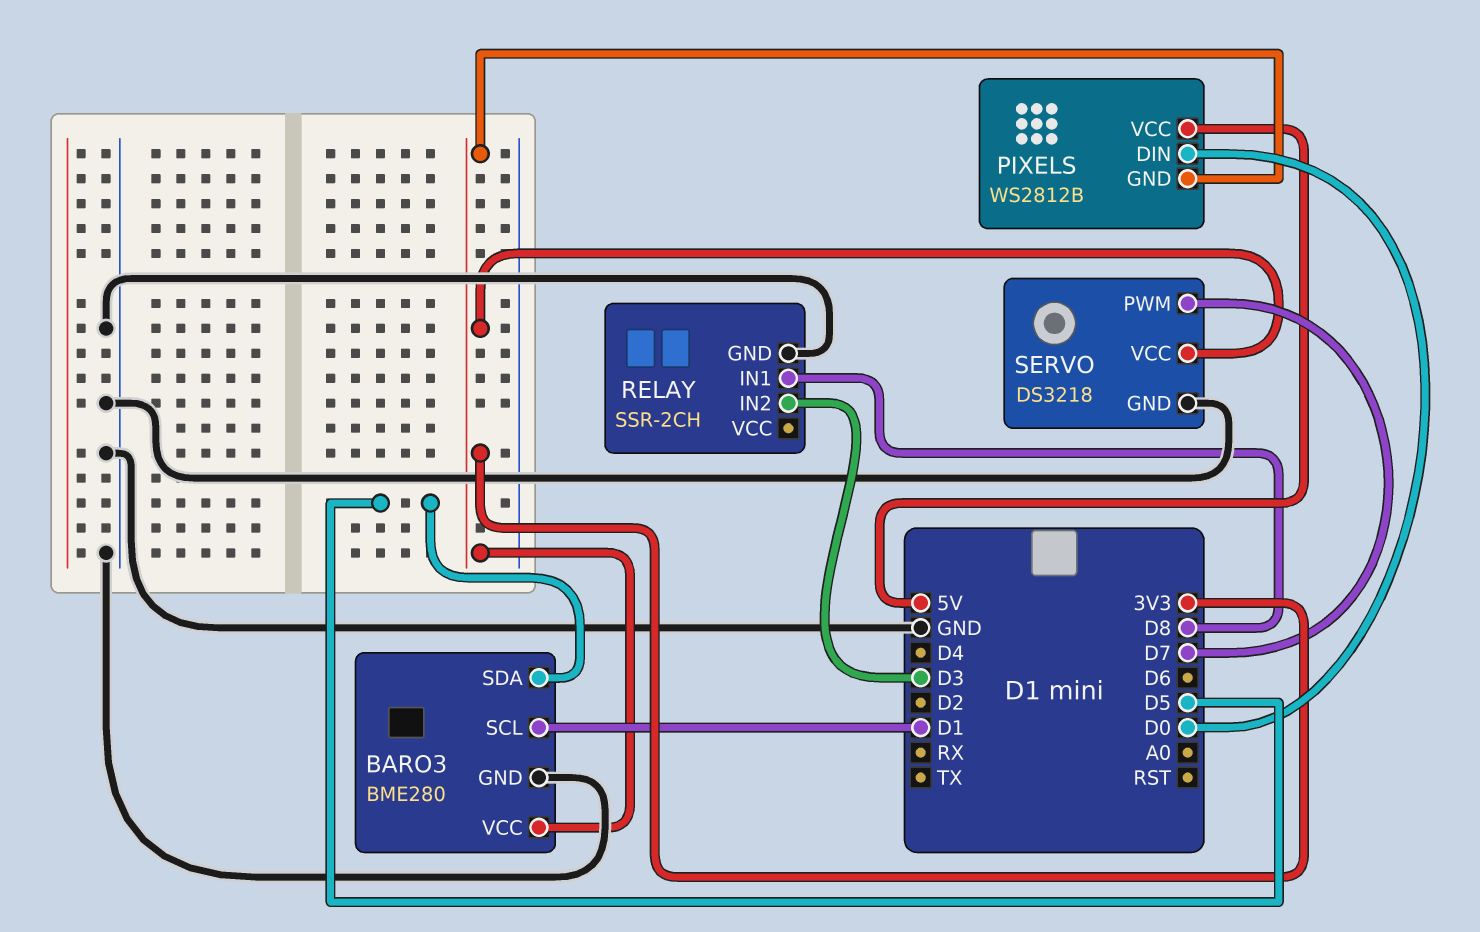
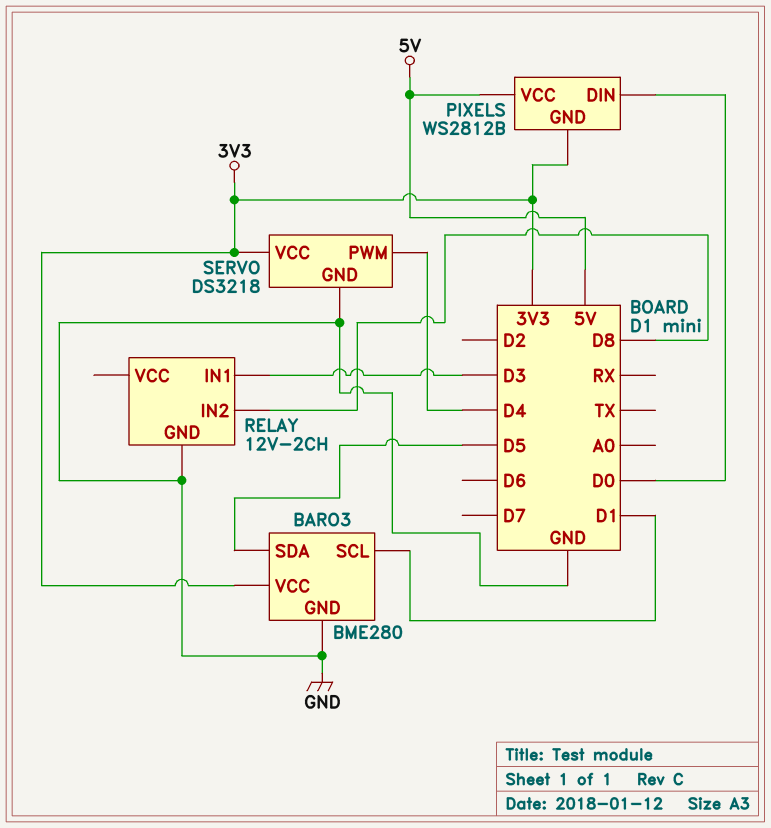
RELAY: SSR-2CH -> 12V-2CH
RELAY pin IN1: D8 -> D3
RELAY pin IN2: D3 -> D8
SERVO pin PWM: D7 -> D4

